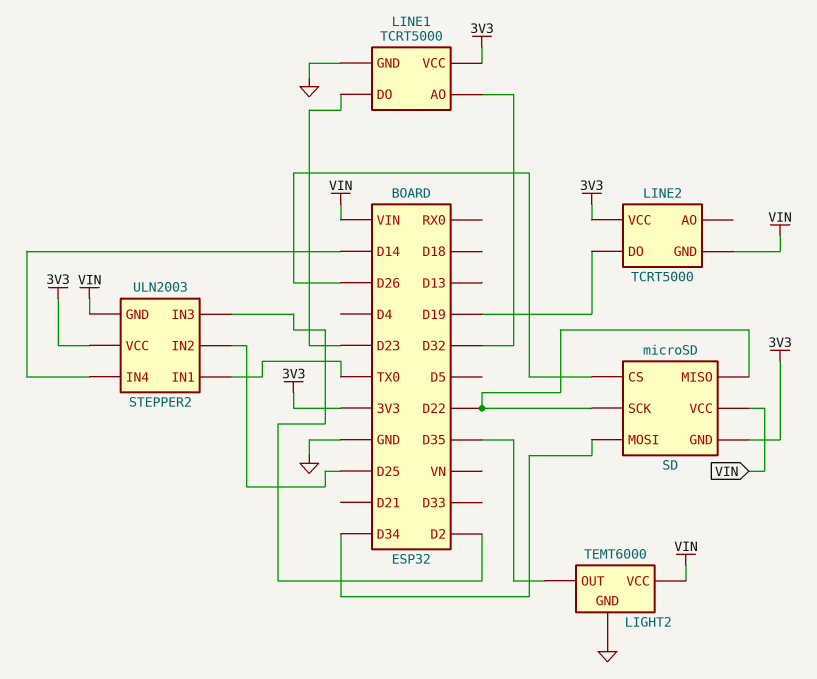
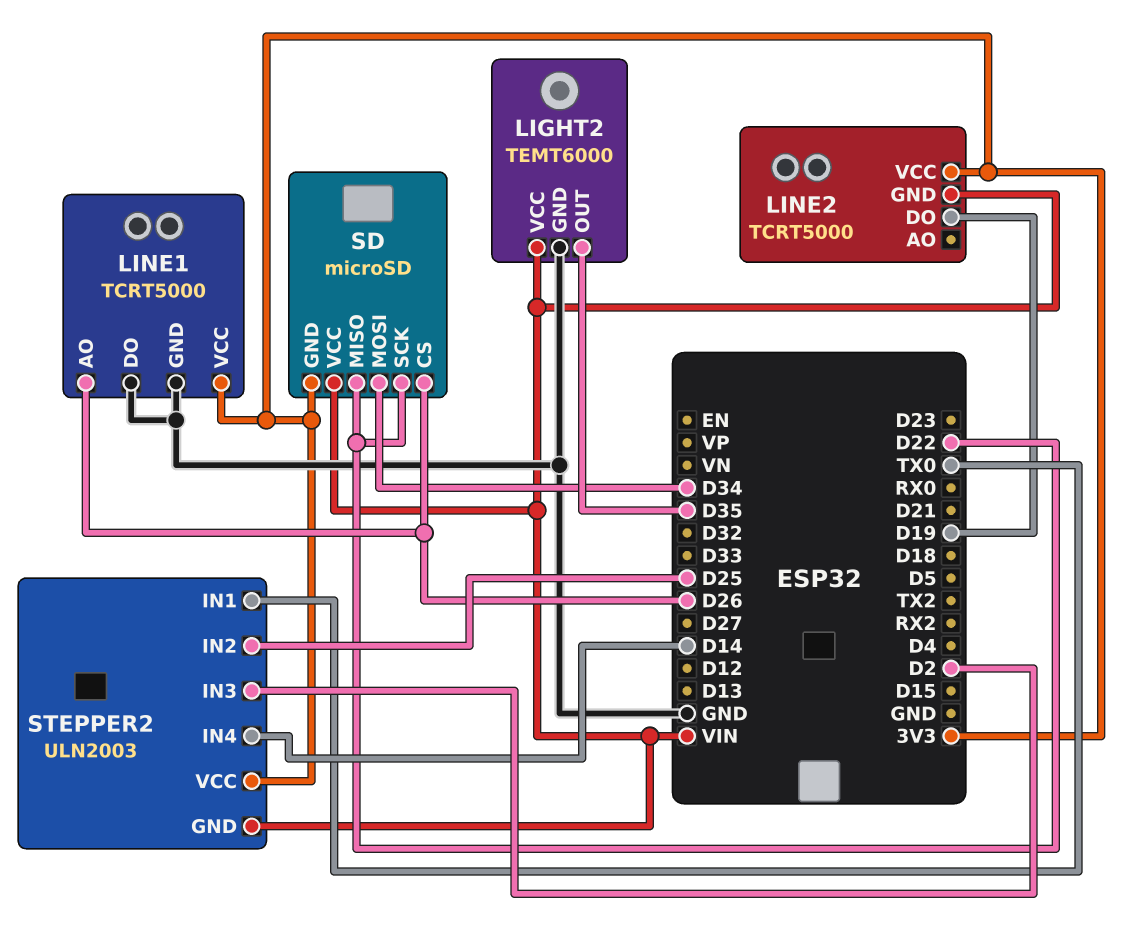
LINE1 pin AO: D32 -> D26
LINE1 pin DO: D23 -> GND

